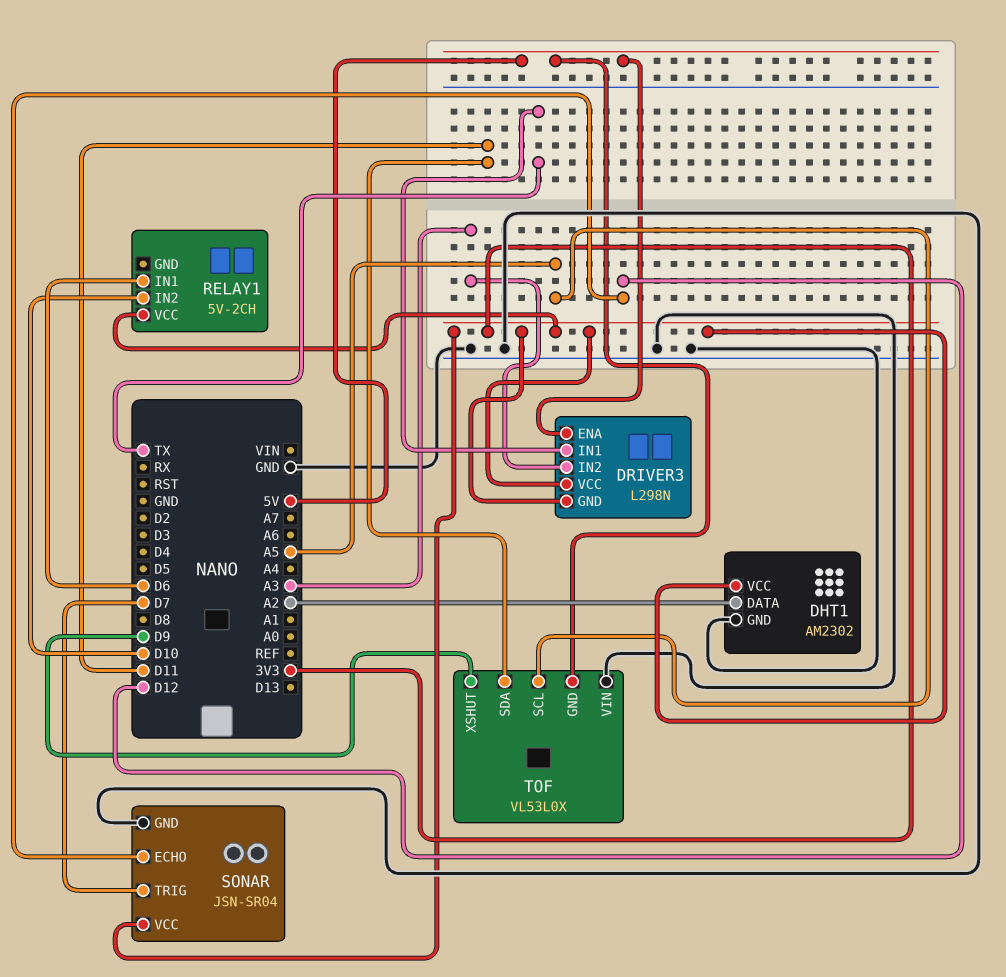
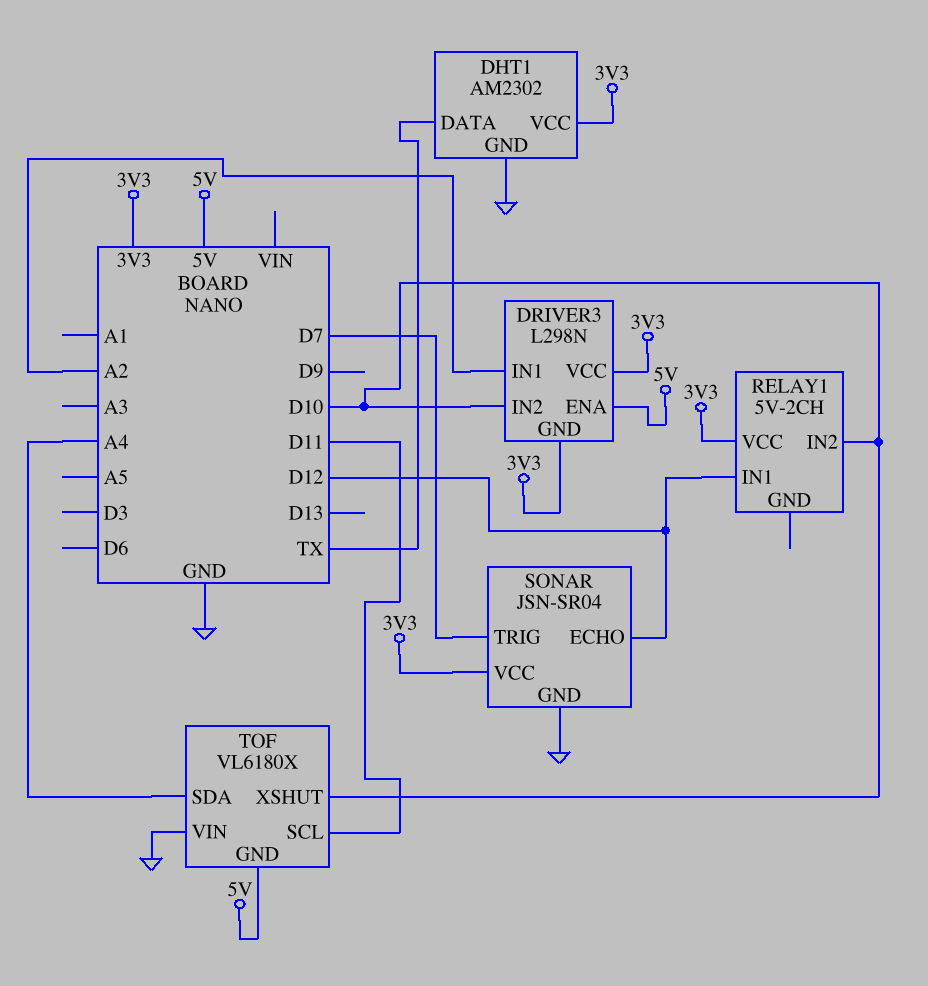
DHT1 pin DATA: A2 -> TX
DRIVER3 pin IN1: TX -> A2
DRIVER3 pin IN2: A3 -> D10
RELAY1 pin IN1: D6 -> D12
TOF: VL53L0X -> VL6180X
TOF pin SCL: A5 -> D11
TOF pin SDA: D11 -> A4
TOF pin XSHUT: D9 -> D10

